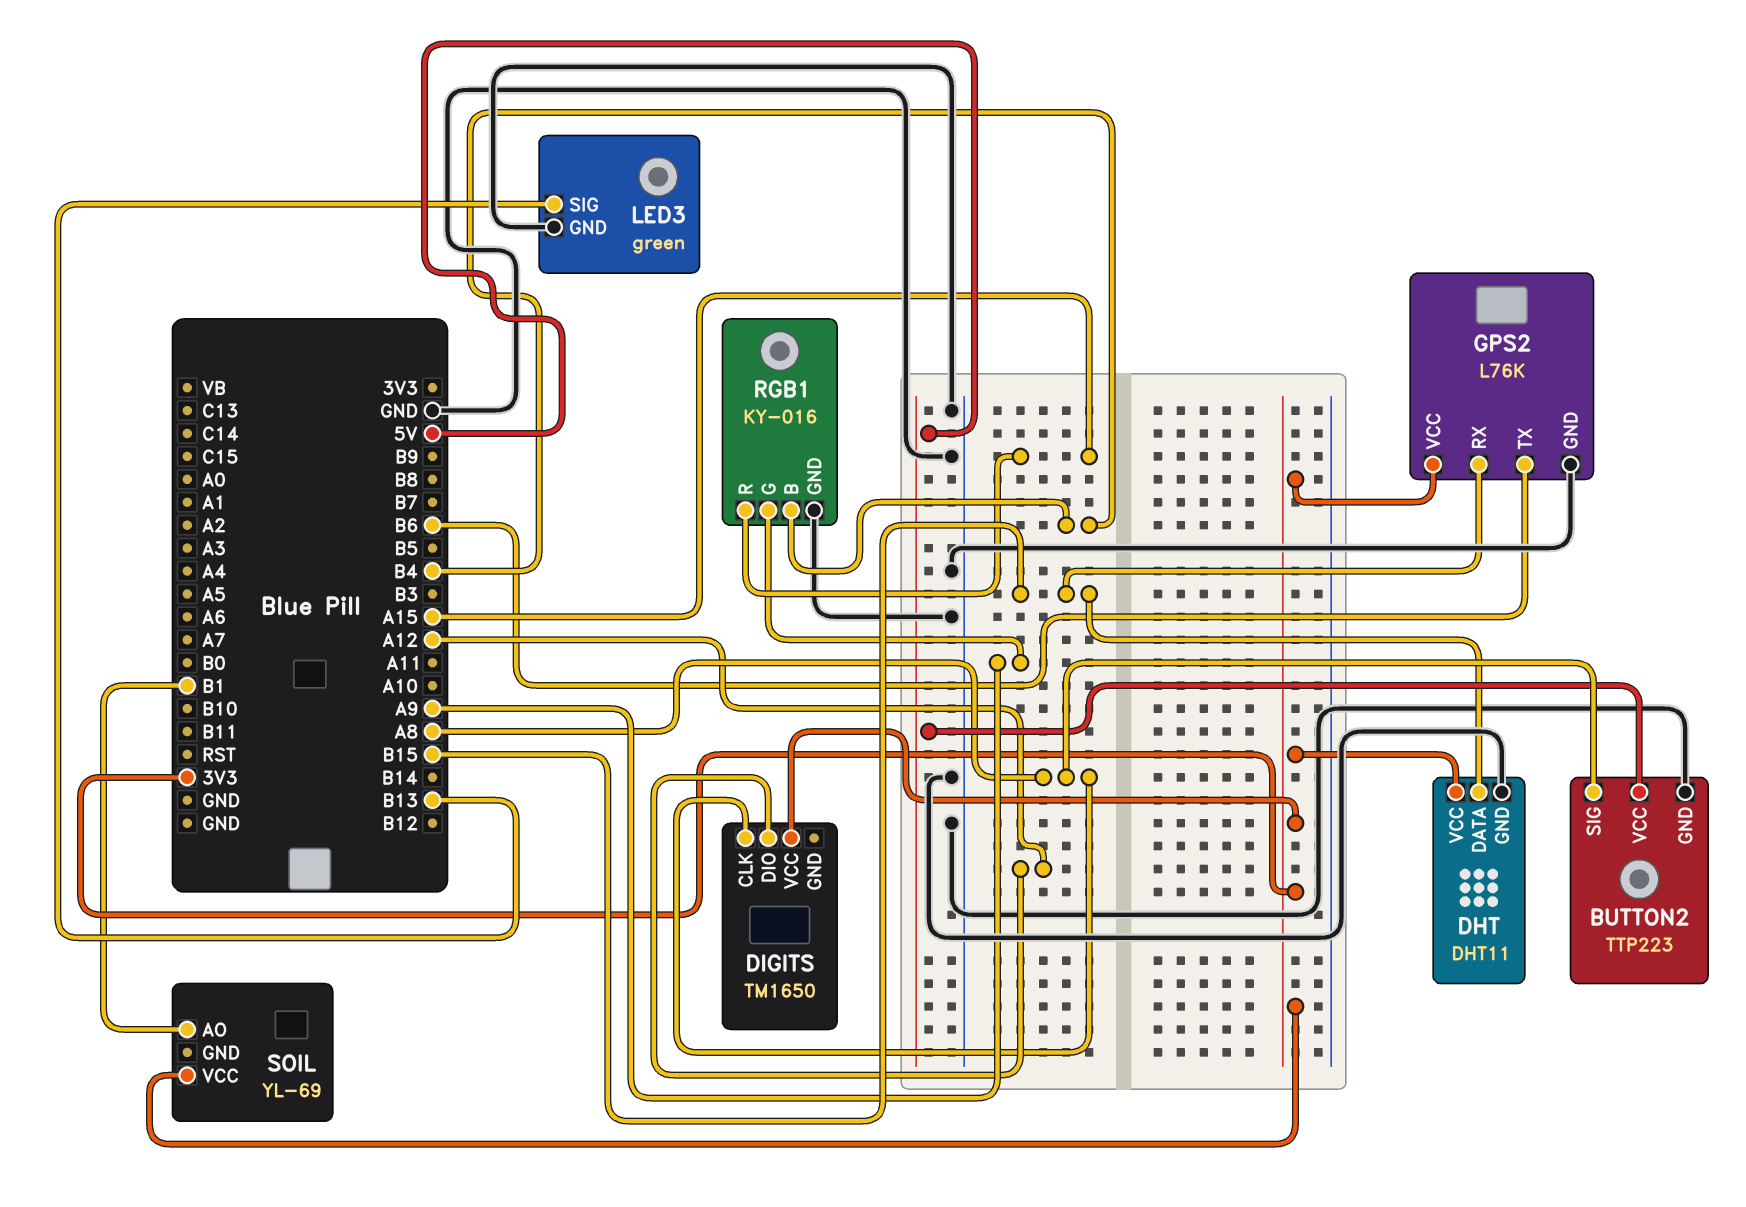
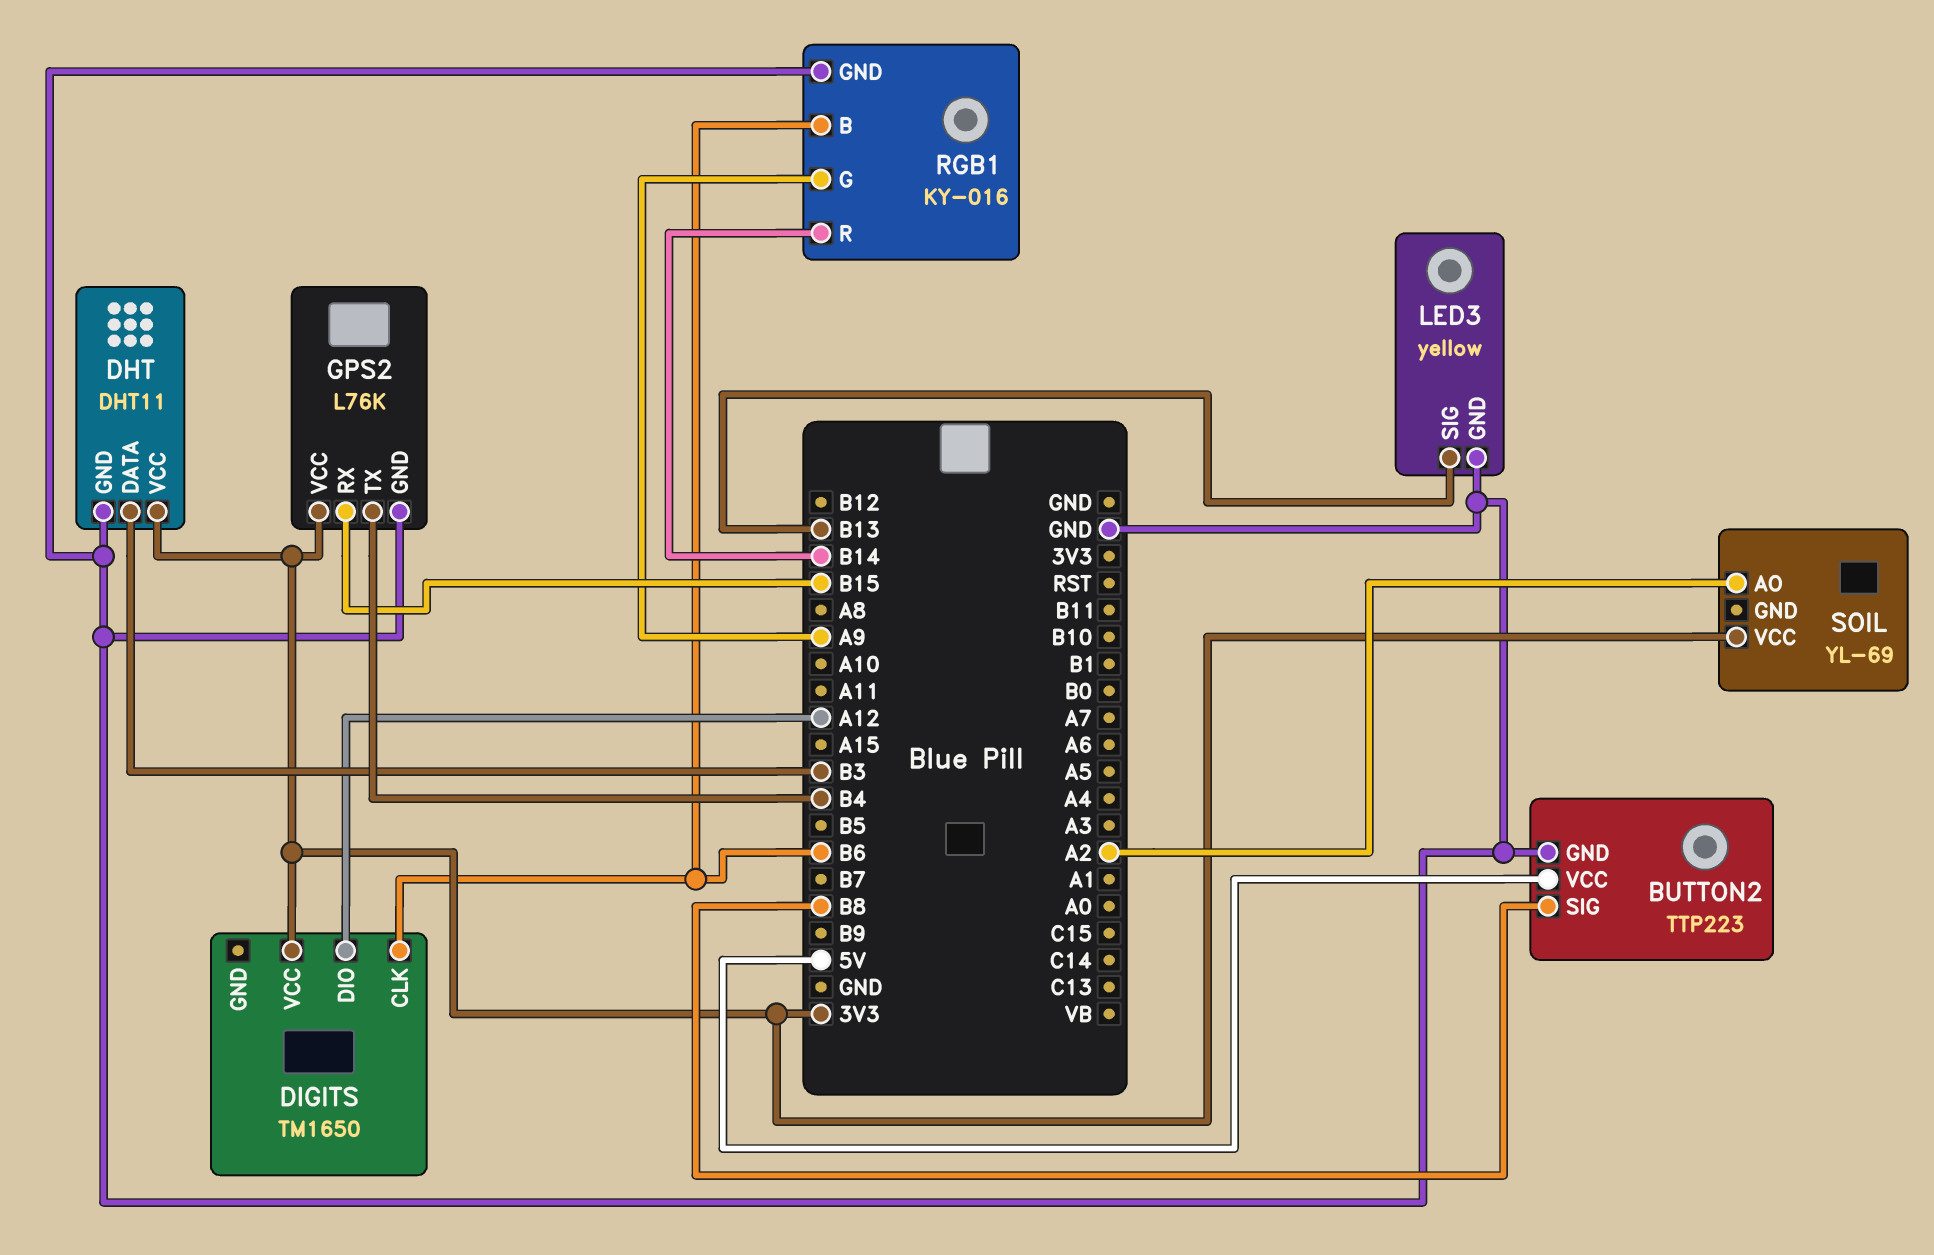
BUTTON2 pin SIG: A8 -> B8
DHT pin DATA: B15 -> B3
DIGITS pin CLK: A8 -> B6
GPS2 pin TX: B6 -> B4
LED3: green -> yellow
RGB1 pin B: B4 -> B6
RGB1 pin R: A15 -> B14
SOIL pin AO: B1 -> A2

